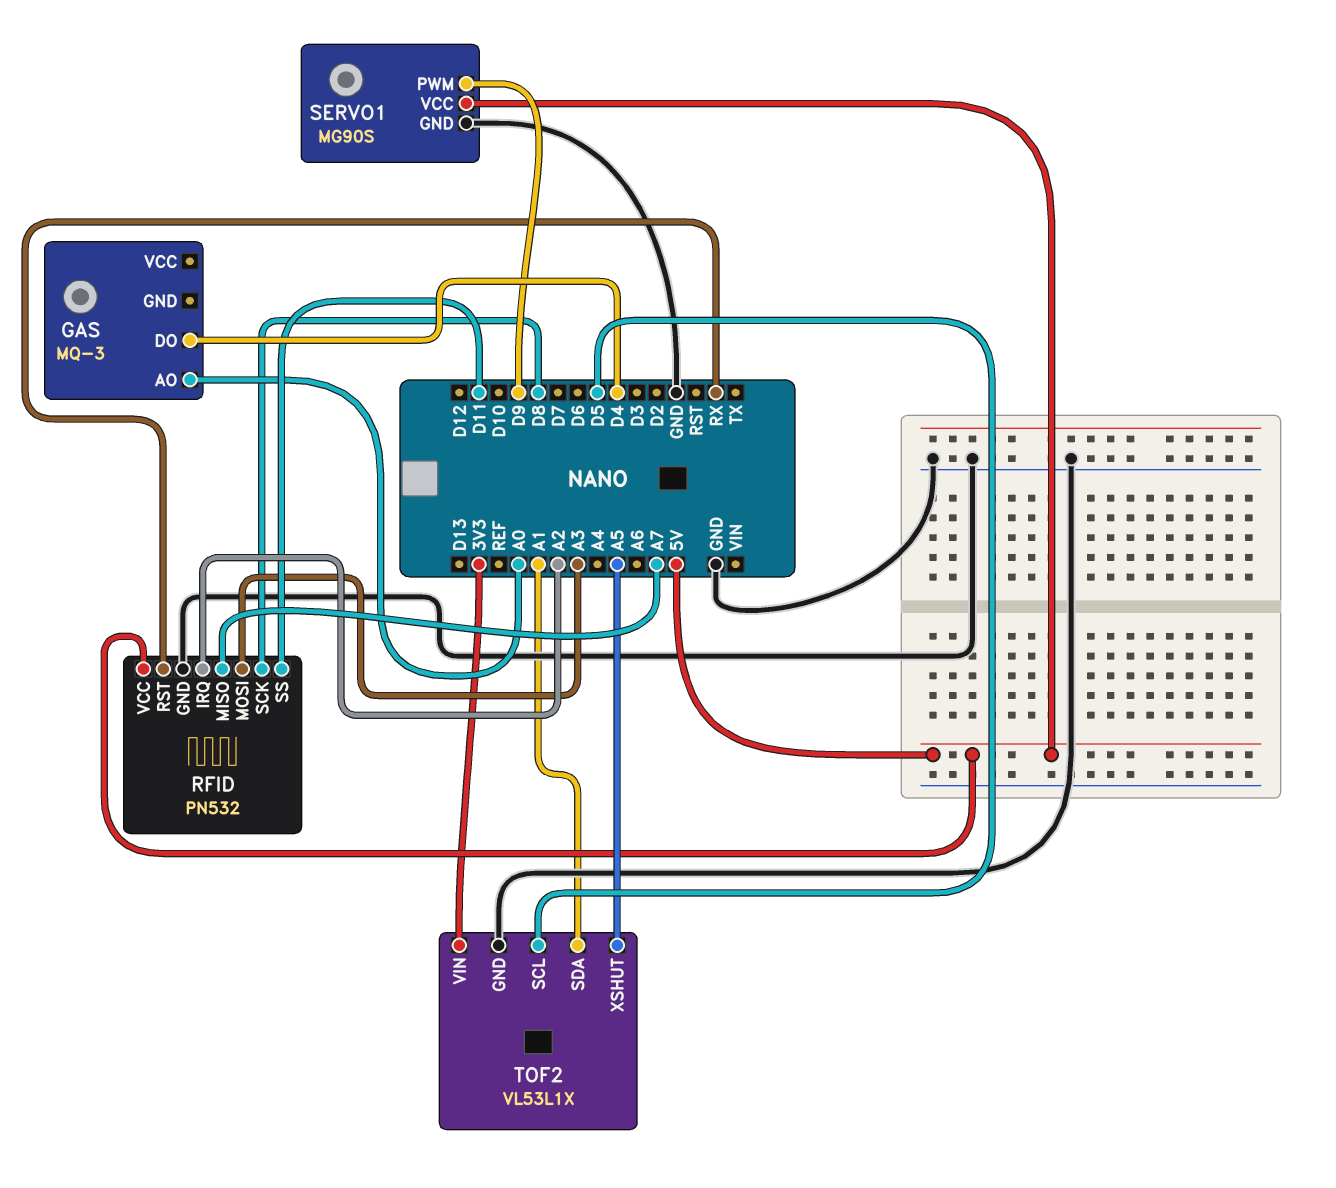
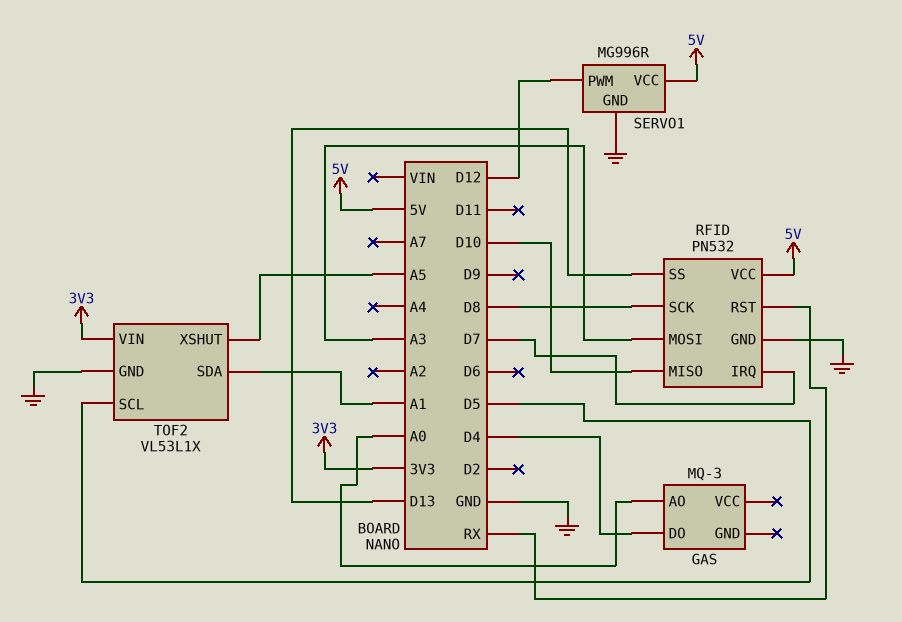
RFID pin IRQ: A2 -> D7
RFID pin MISO: A7 -> D10
RFID pin SS: D11 -> D13
SERVO1: MG90S -> MG996R
SERVO1 pin PWM: D9 -> D12

